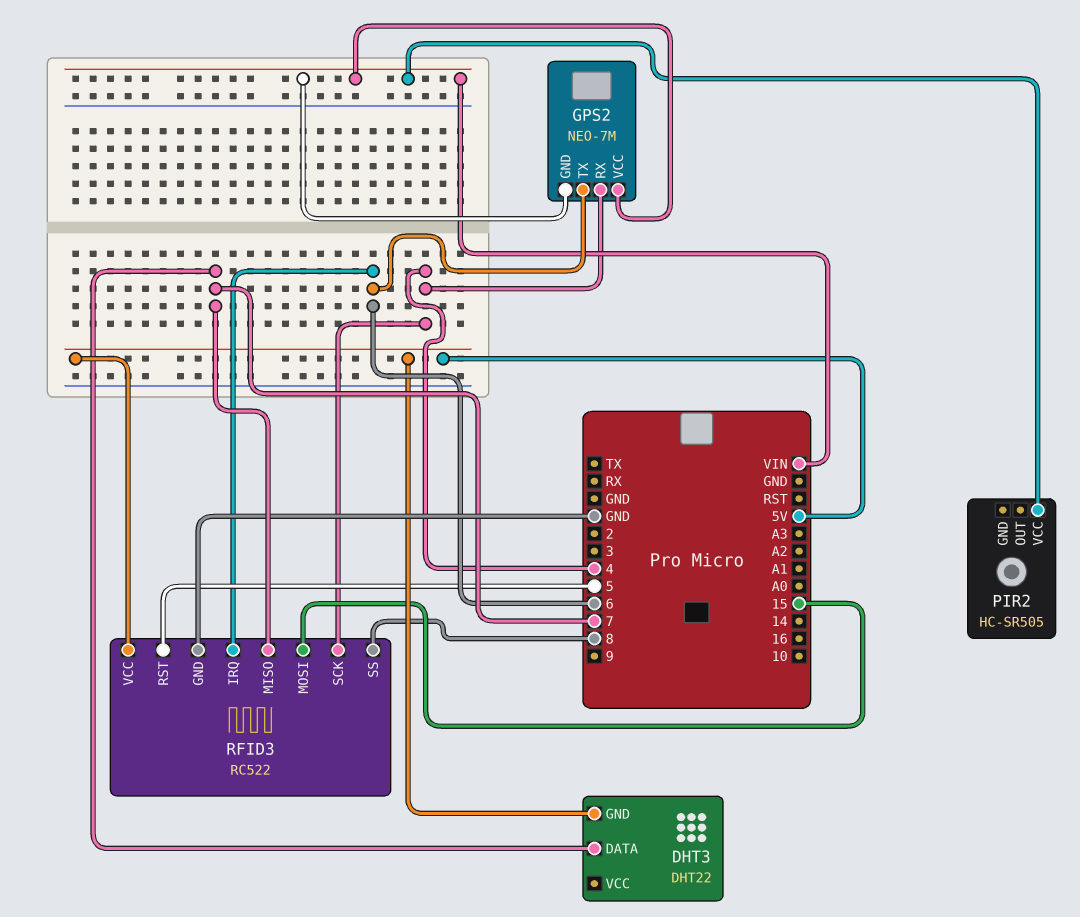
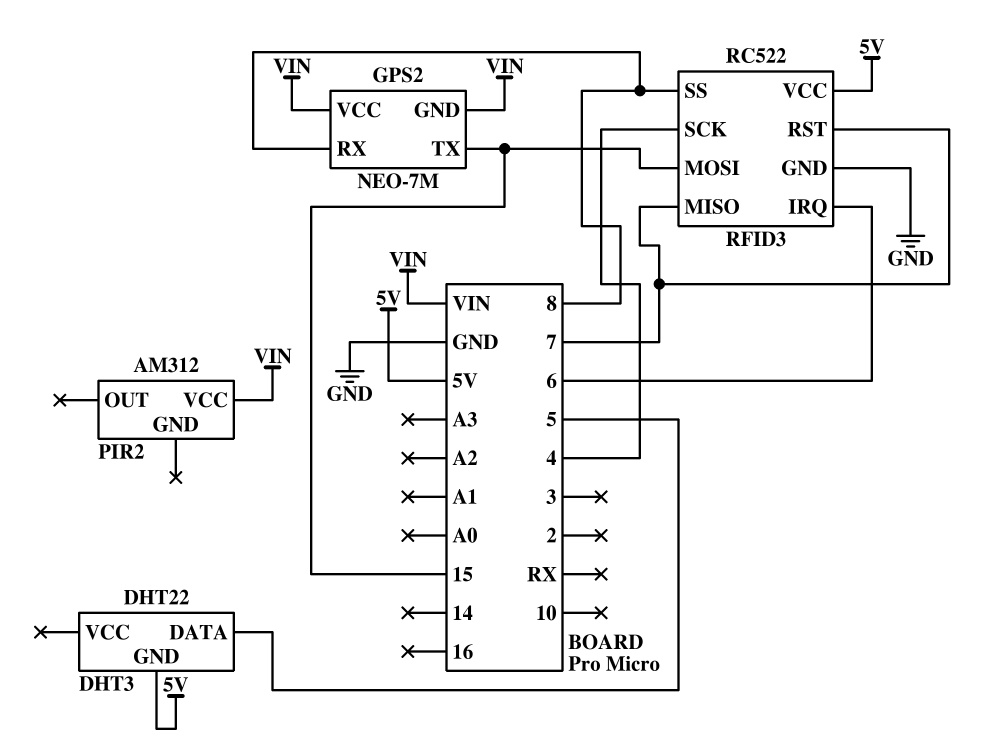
DHT3 pin DATA: 7 -> 5
GPS2 pin RX: 4 -> 8
GPS2 pin TX: 6 -> 15
PIR2: HC-SR505 -> AM312
RFID3 pin RST: 5 -> 7

